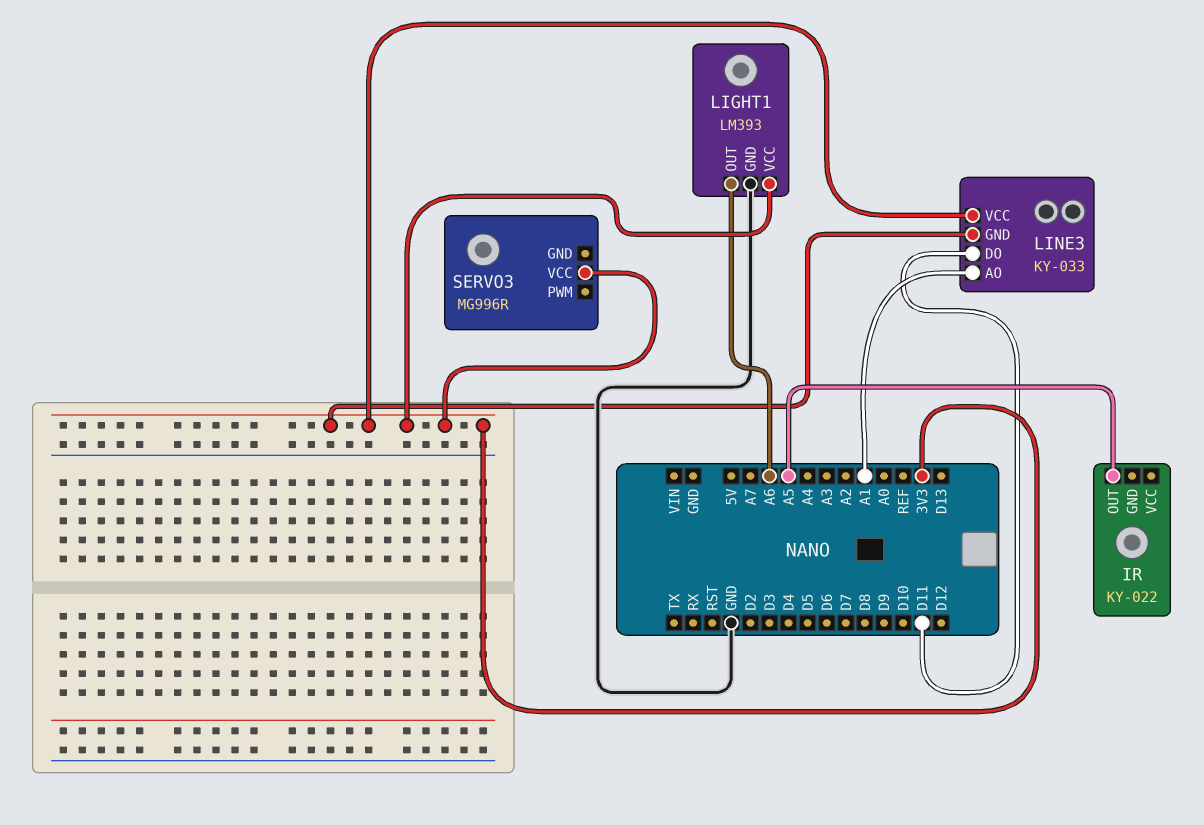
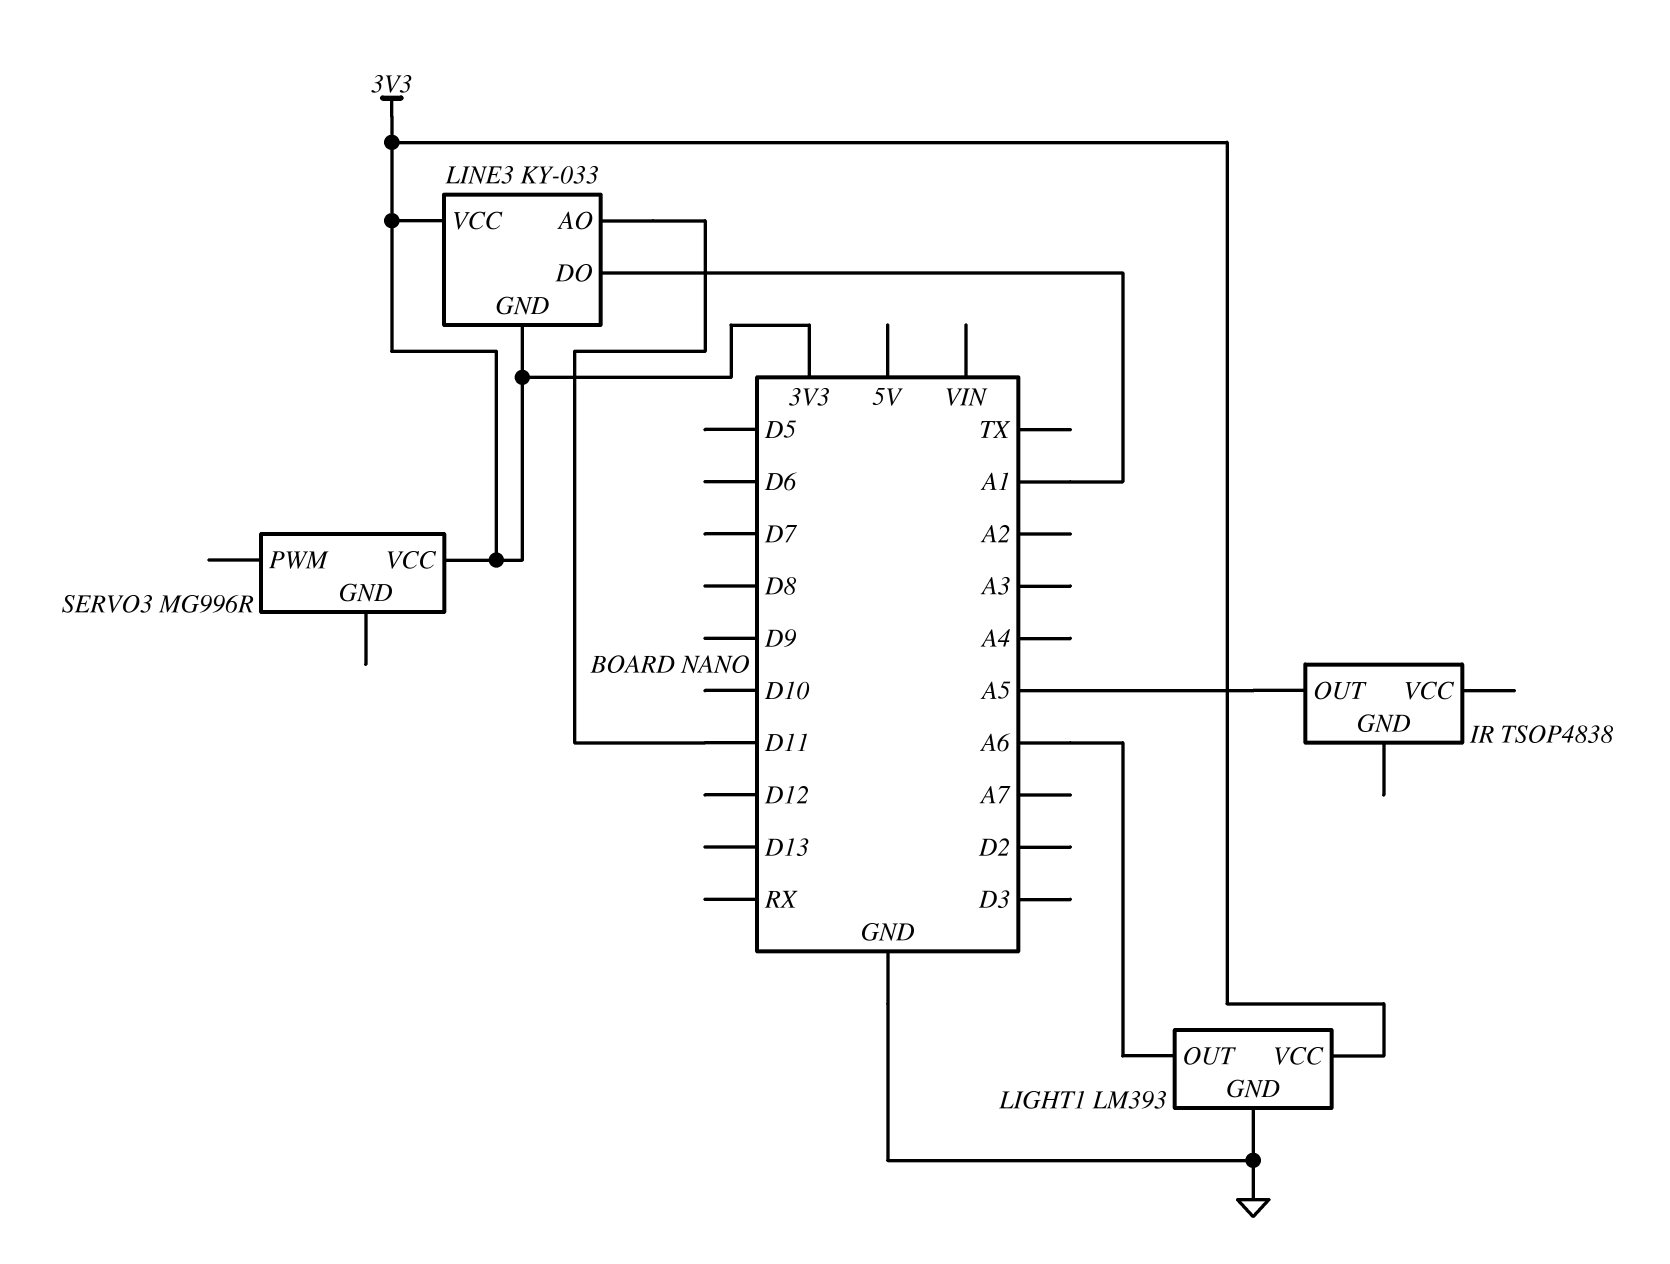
IR: KY-022 -> TSOP4838
LINE3 pin AO: A1 -> D11
LINE3 pin DO: D11 -> A1

